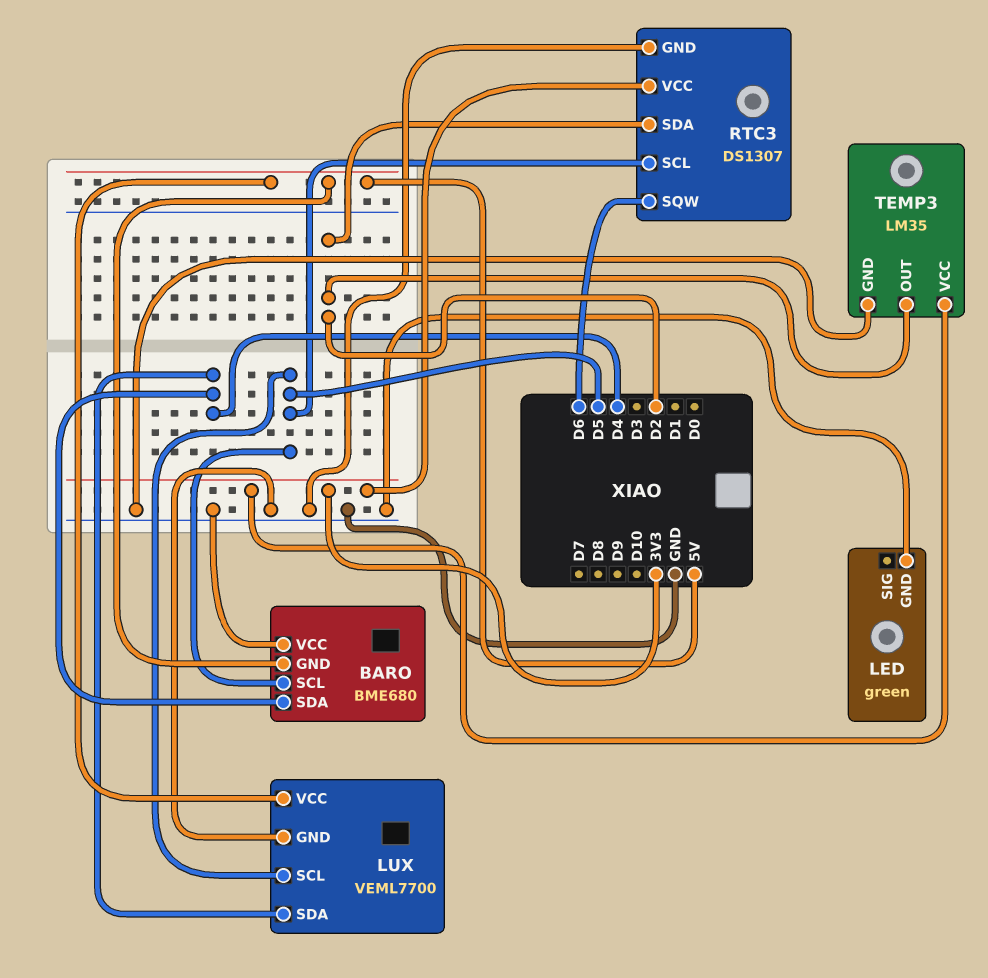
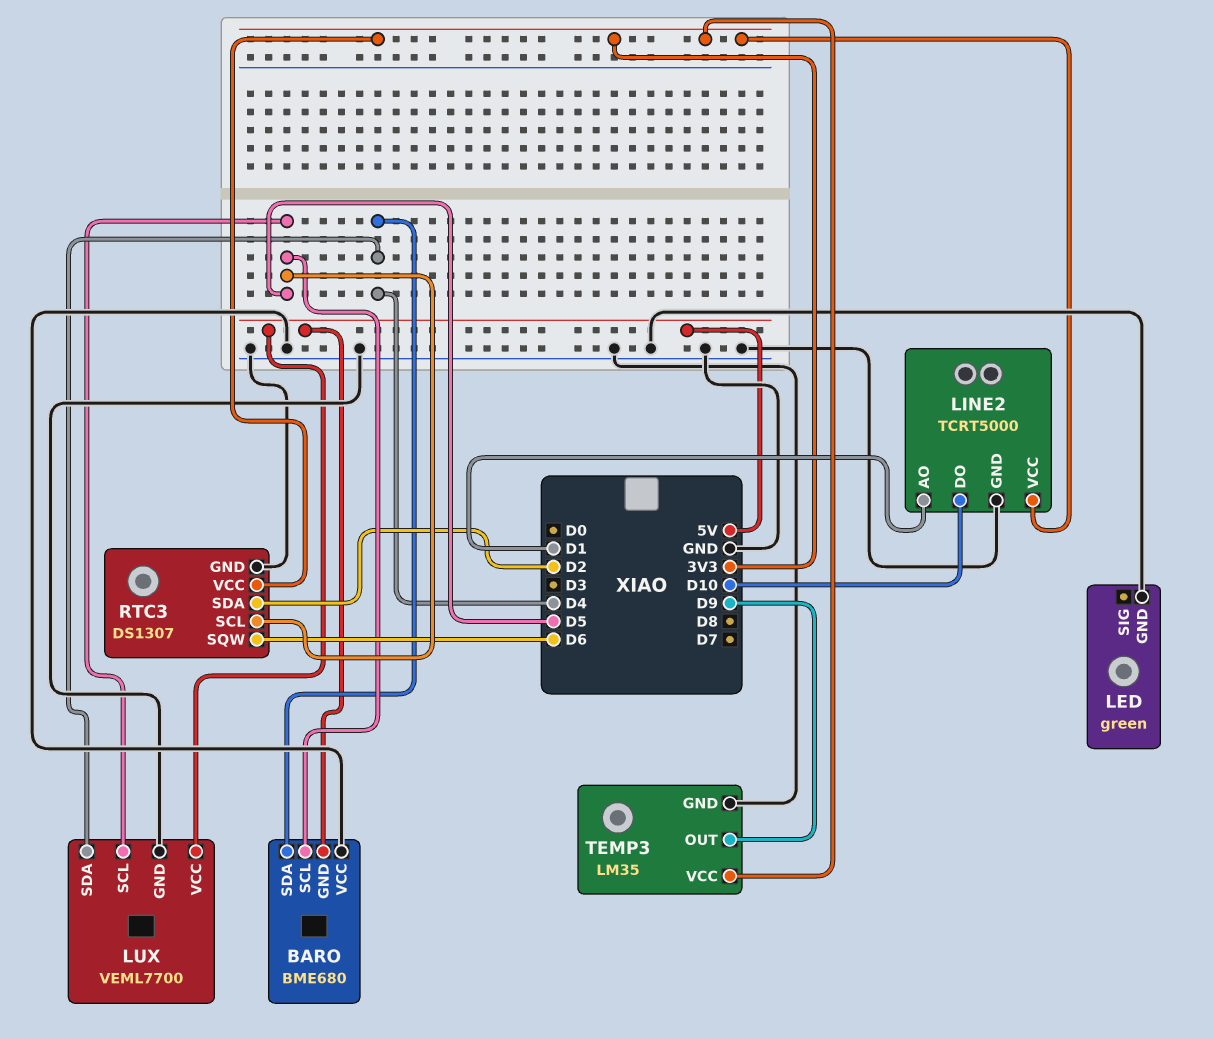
LINE2: none -> TCRT5000
LINE2 pin AO: none -> D1
LINE2 pin DO: none -> D10
LINE2 pin GND: none -> GND
LINE2 pin VCC: none -> 3V3
TEMP3 pin OUT: D2 -> D9

